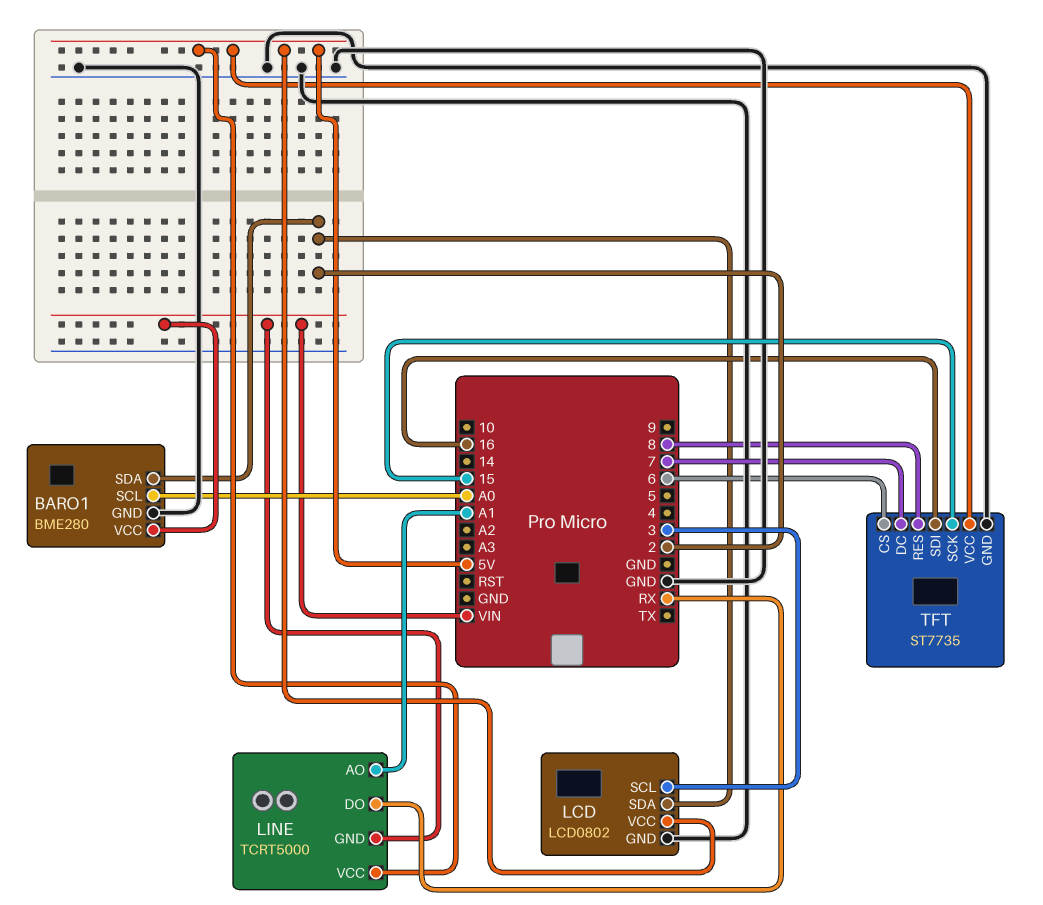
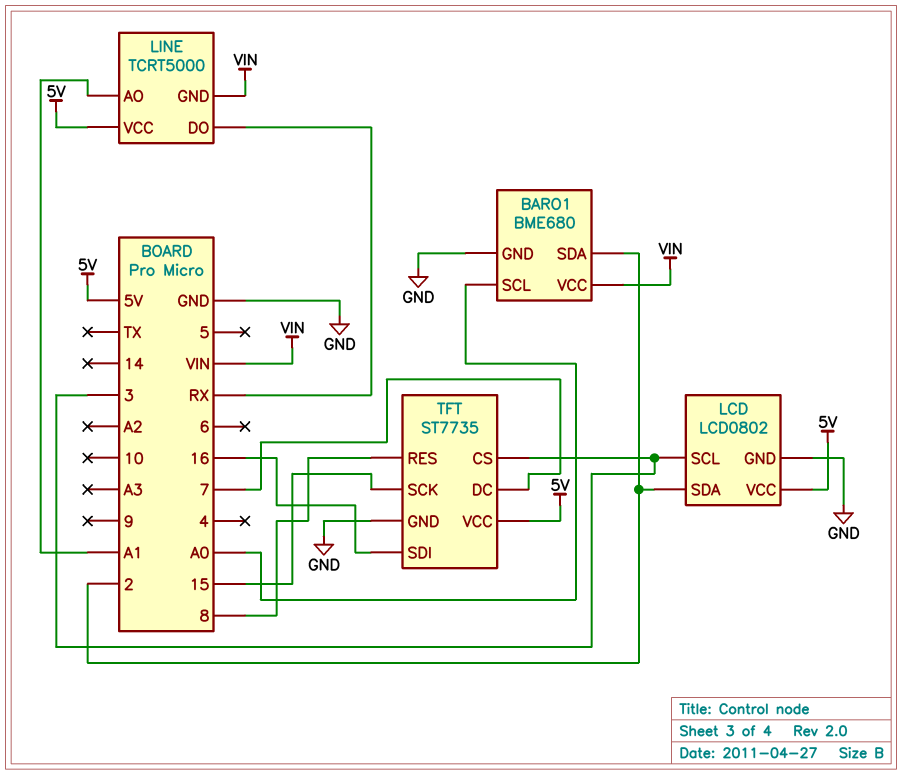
BARO1: BME280 -> BME680
TFT pin CS: 6 -> 3

